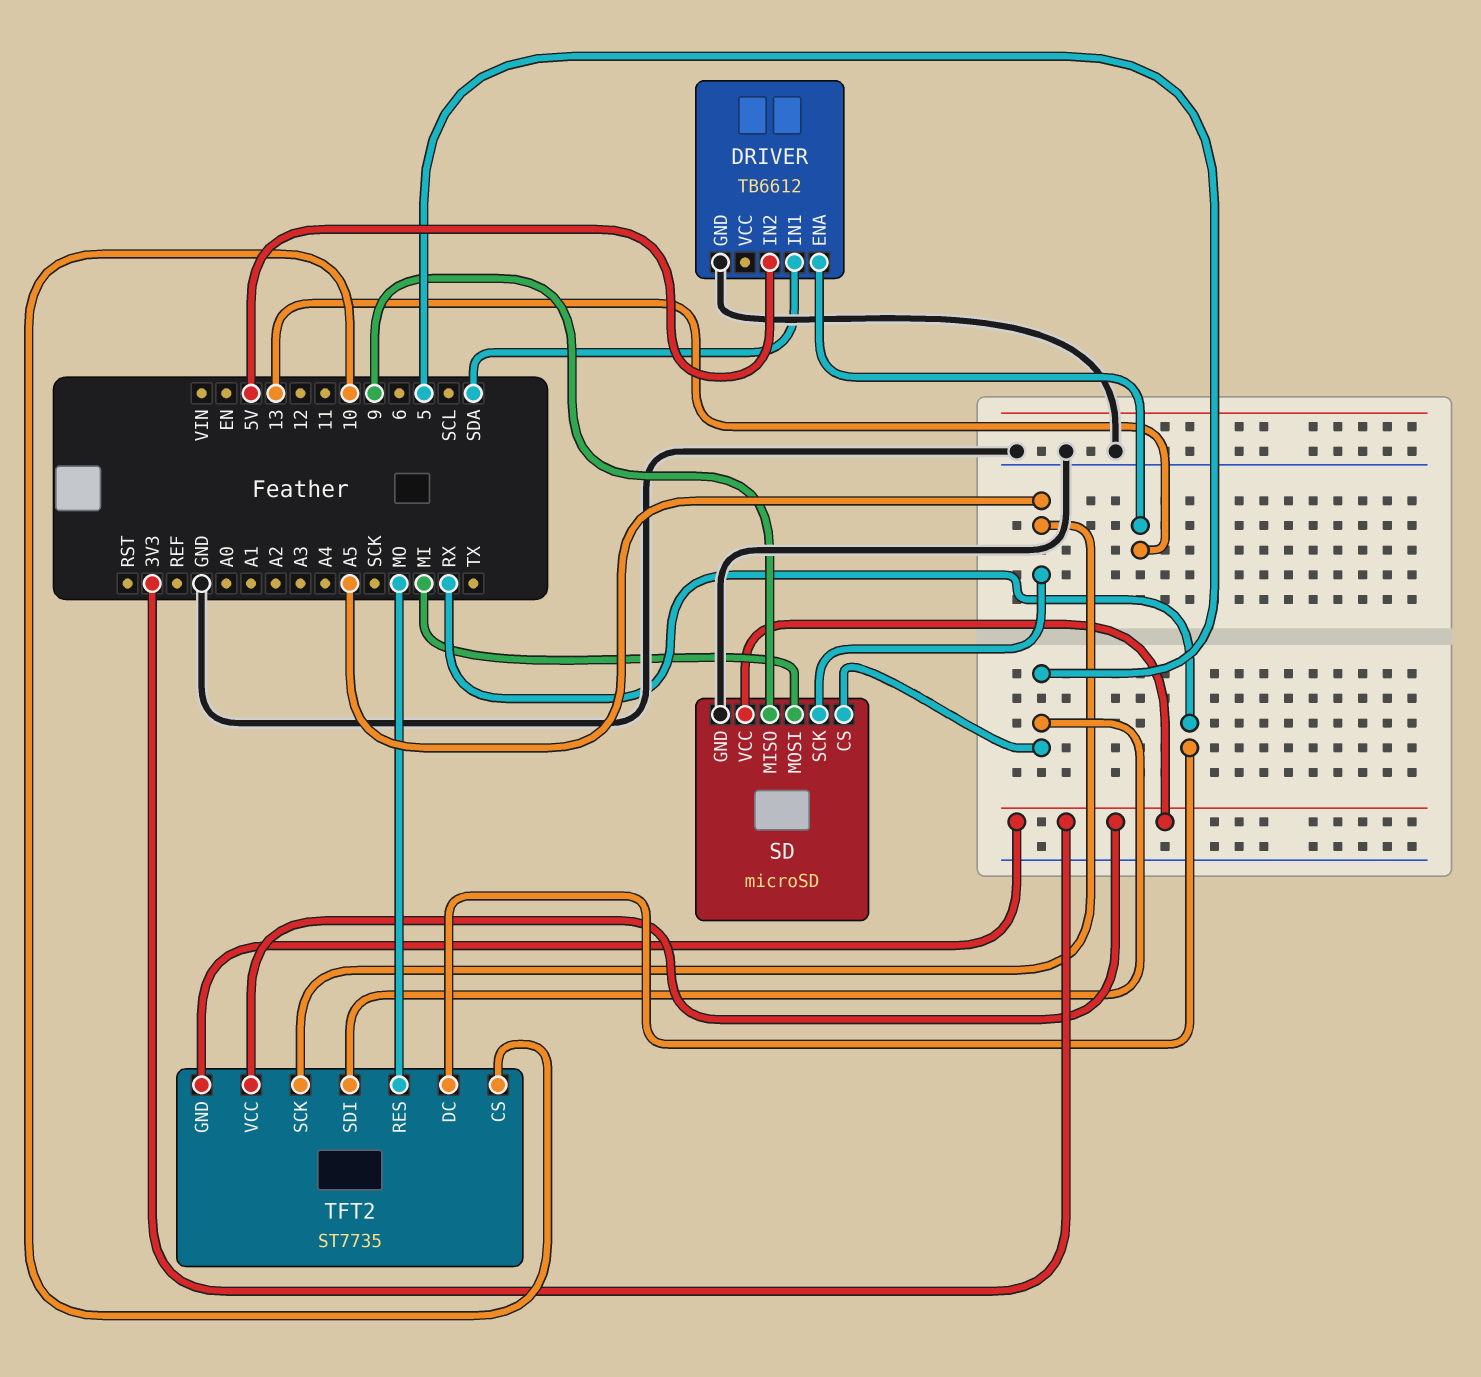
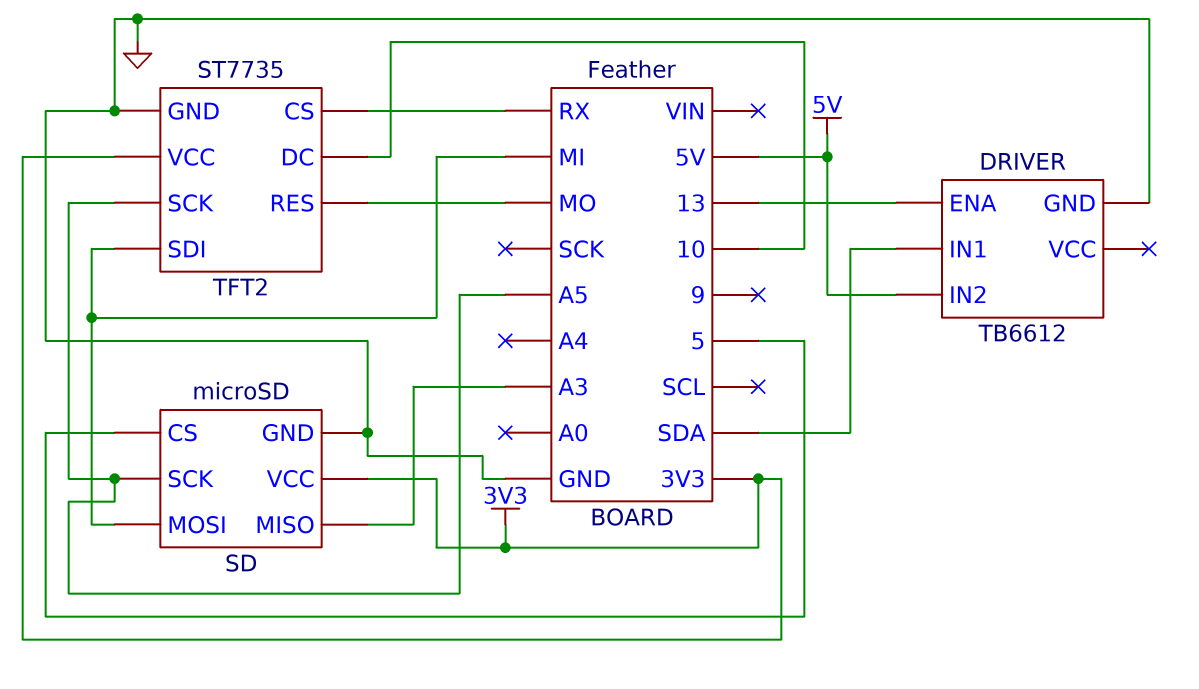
SD pin MISO: 9 -> A3
TFT2 pin CS: 10 -> RX
TFT2 pin DC: RX -> 10
TFT2 pin GND: 3V3 -> GND
TFT2 pin SDI: 5 -> MI

